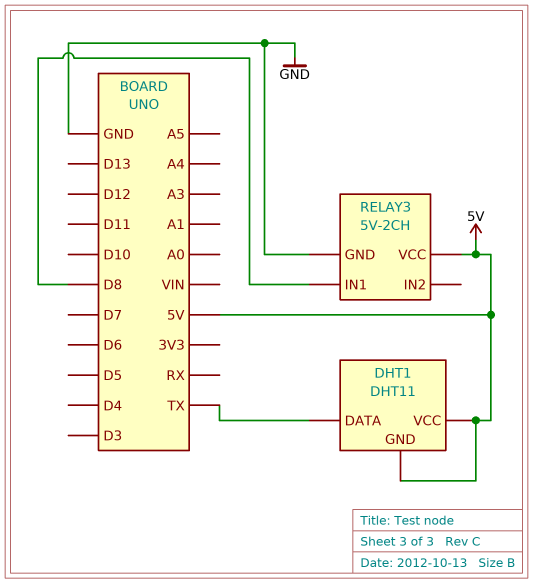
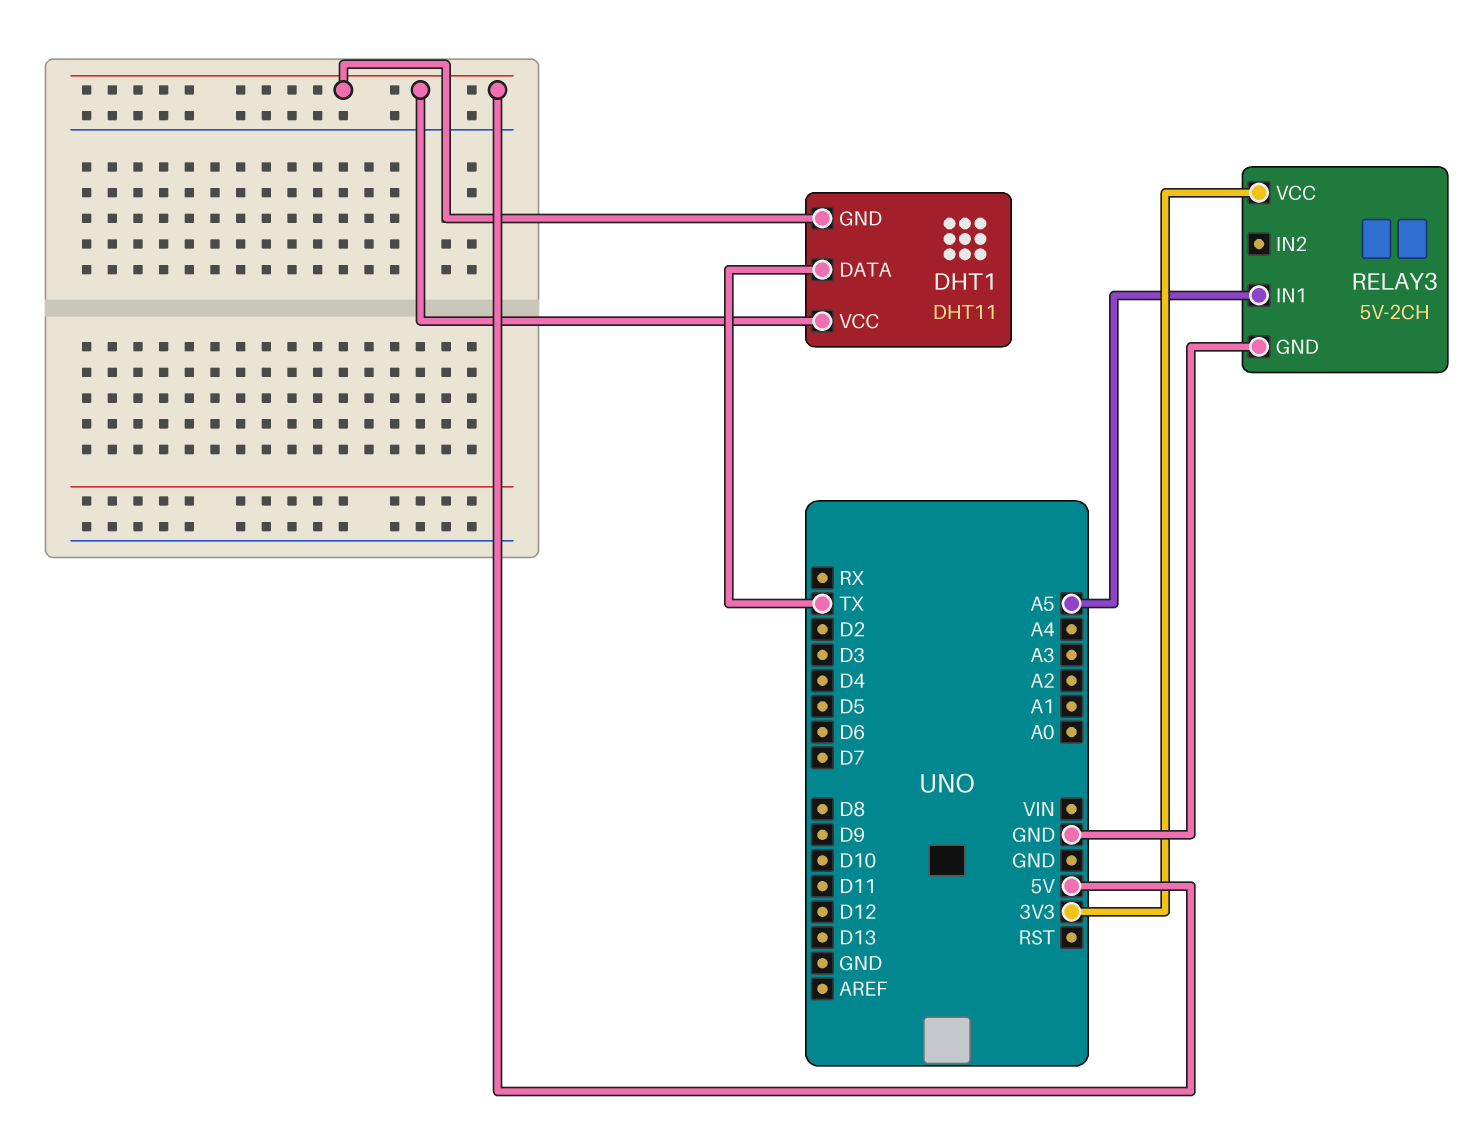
RELAY3 pin IN1: D8 -> A5
RELAY3 pin VCC: 5V -> 3V3

